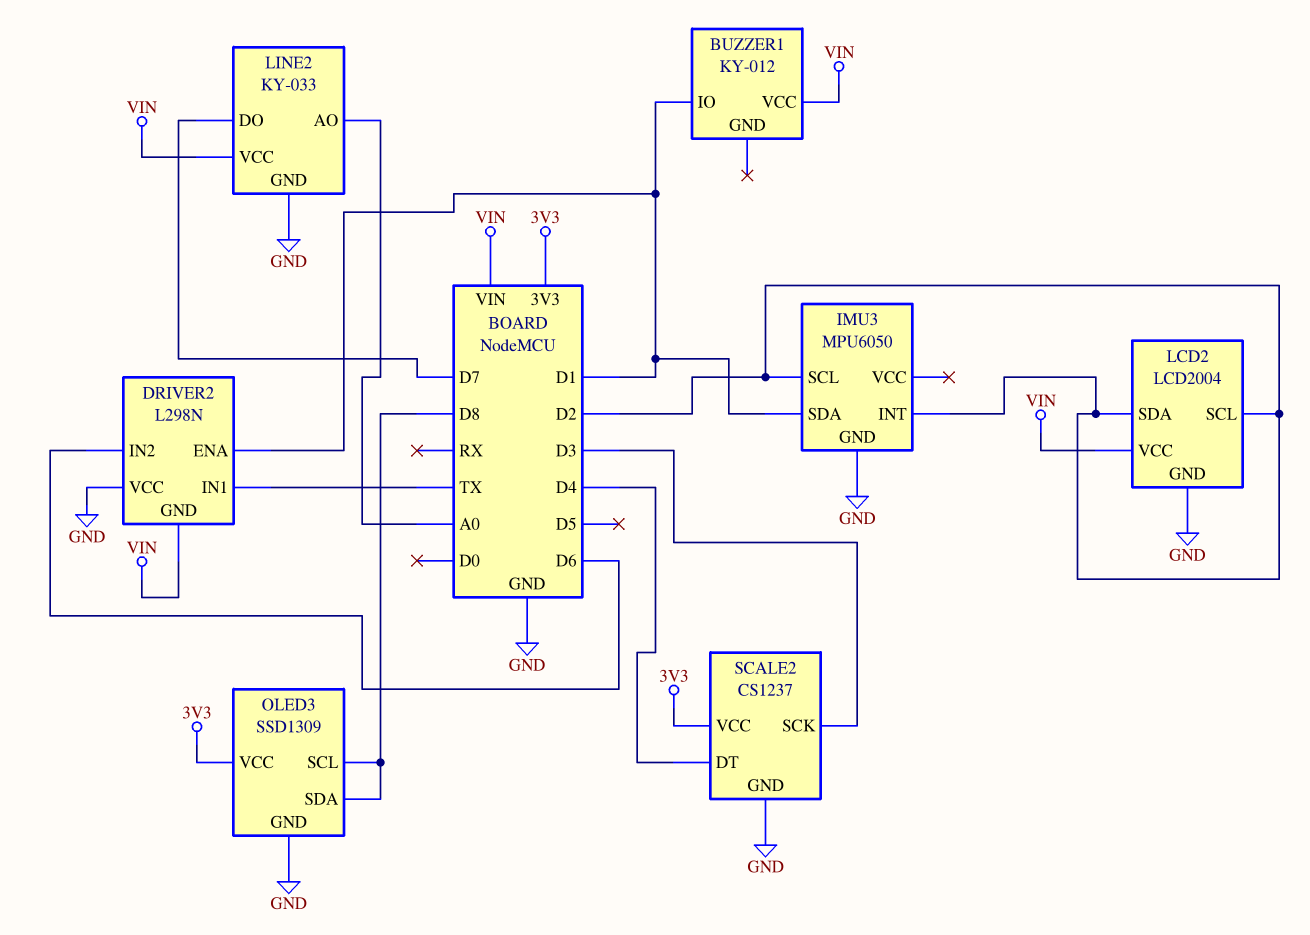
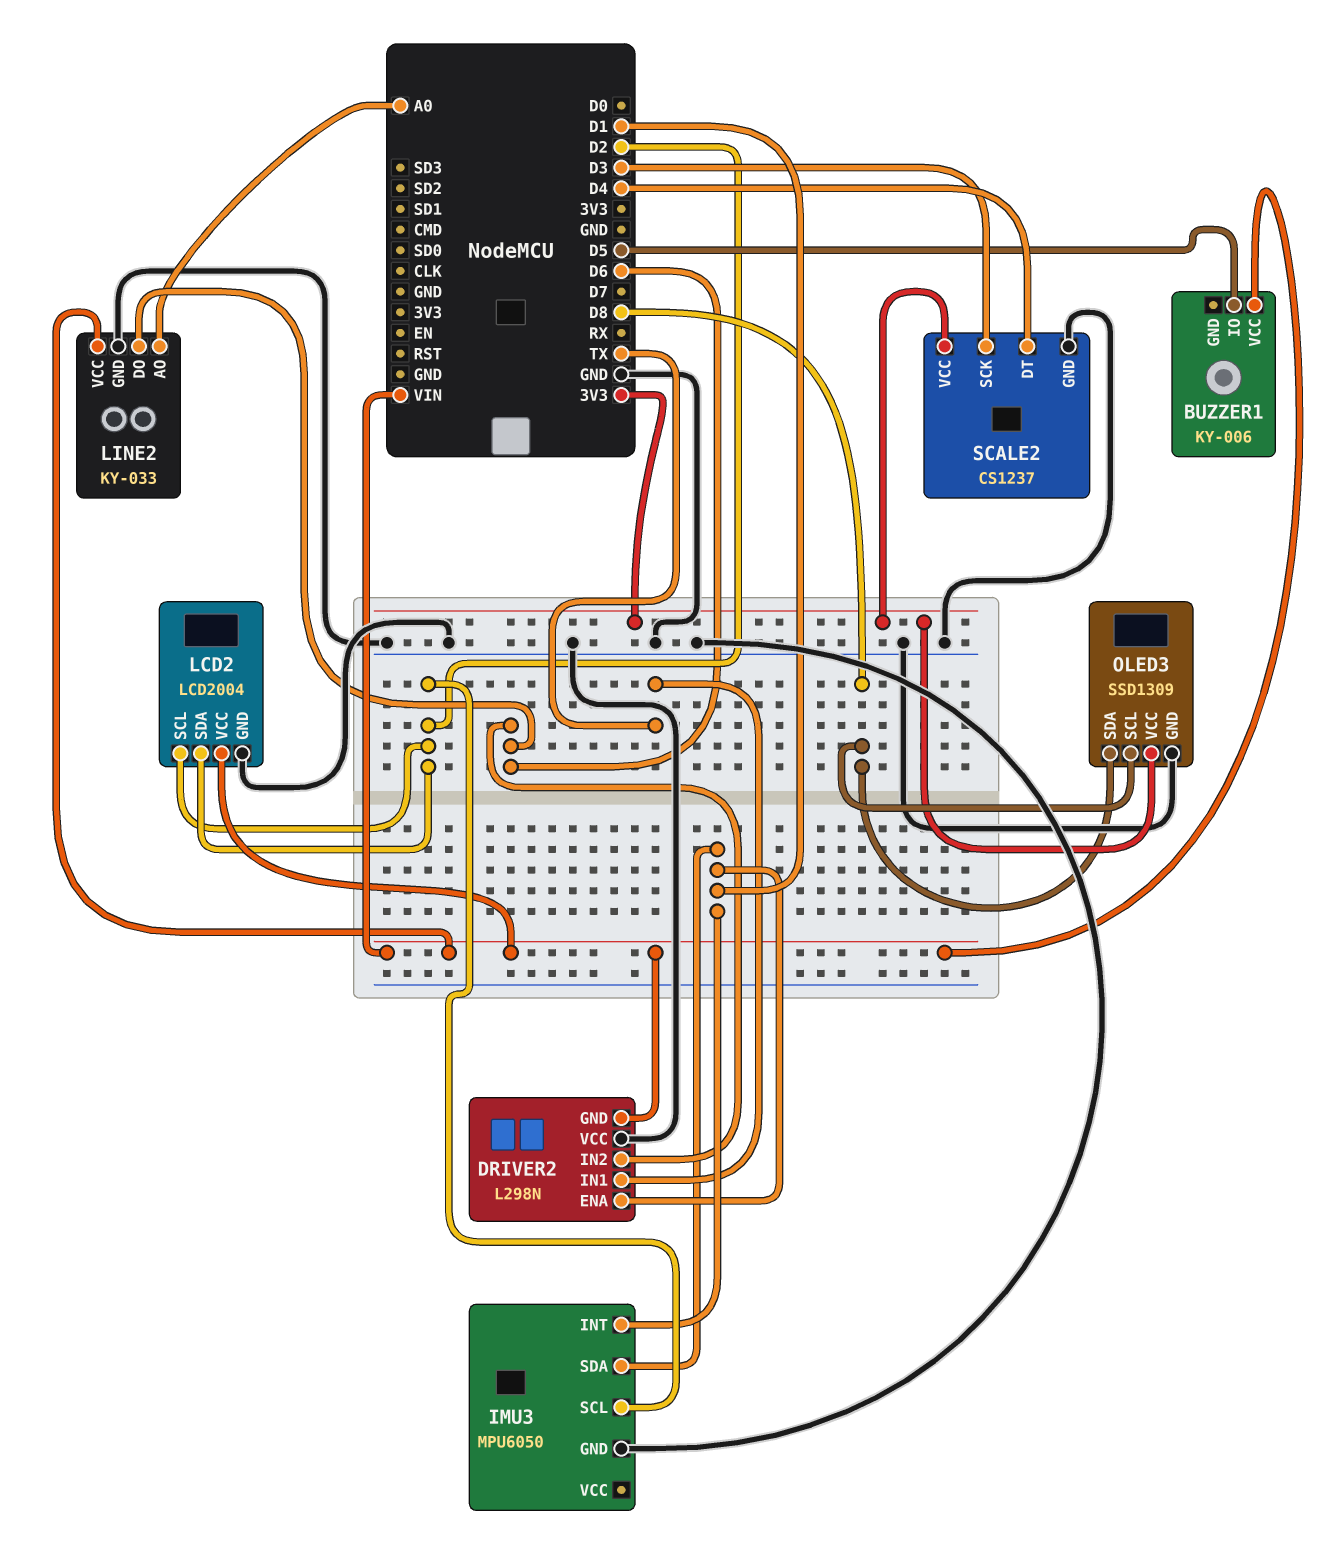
BUZZER1: KY-012 -> KY-006
BUZZER1 pin IO: D1 -> D5
IMU3 pin INT: D2 -> D1
LINE2 pin DO: D7 -> D6

